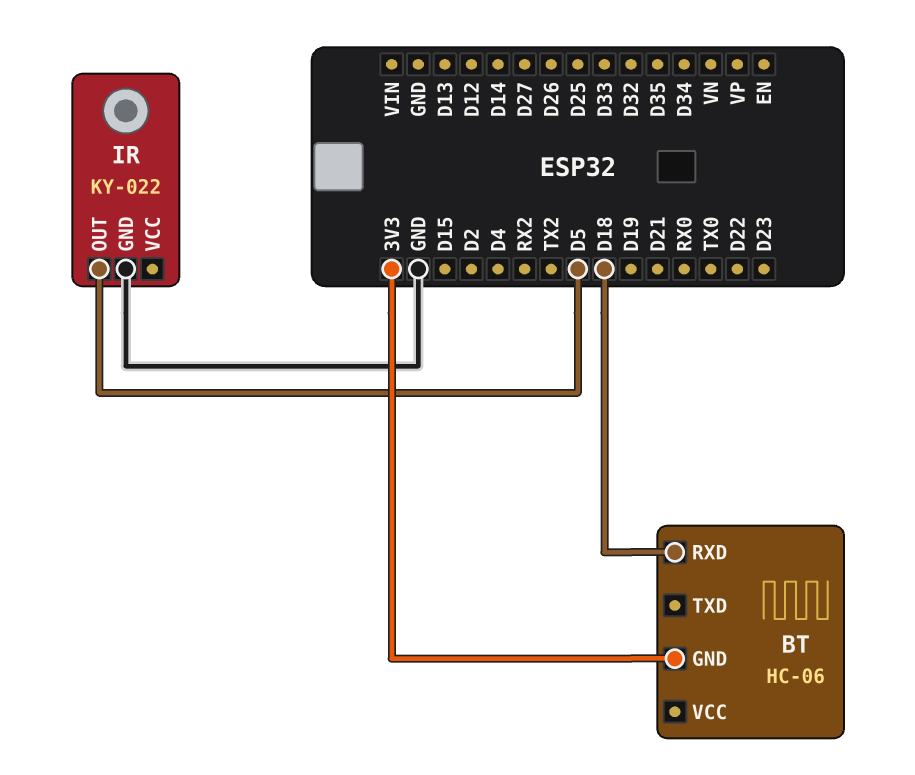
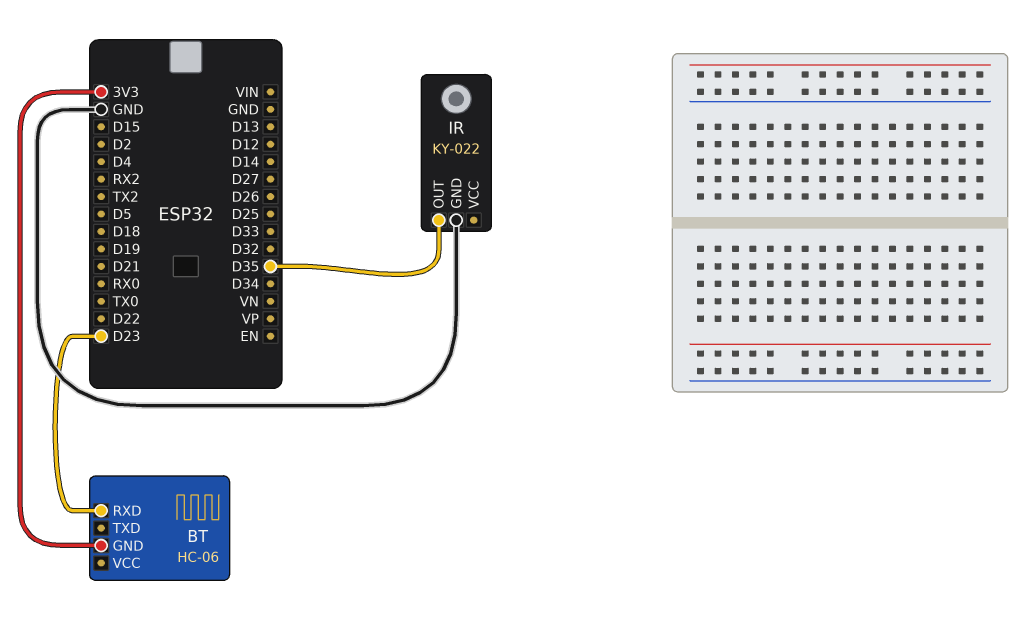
BT pin RXD: D18 -> D23
IR pin OUT: D5 -> D35

